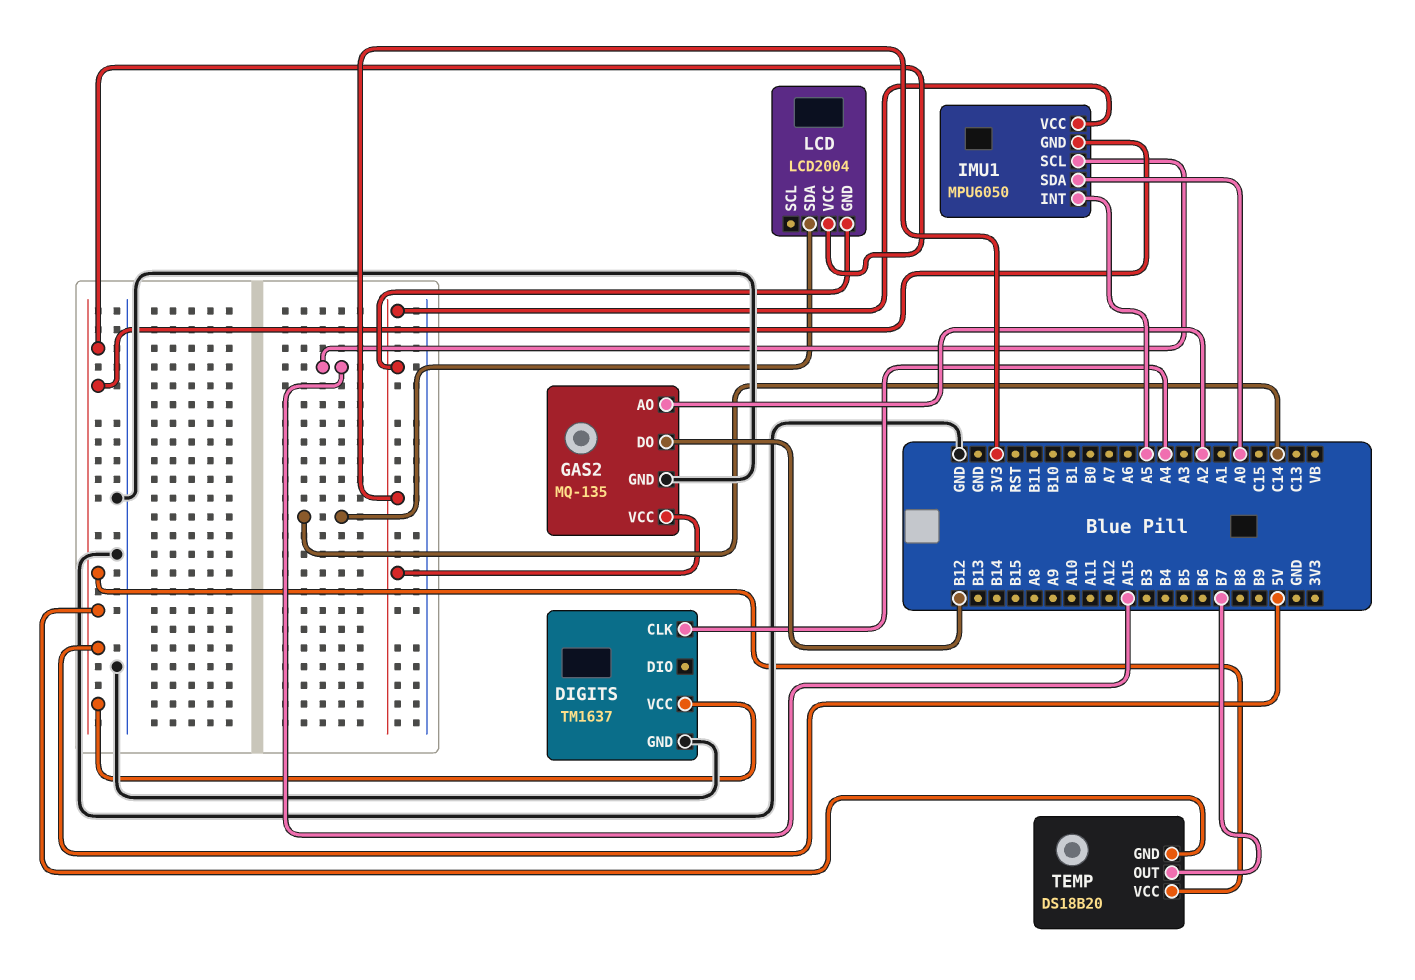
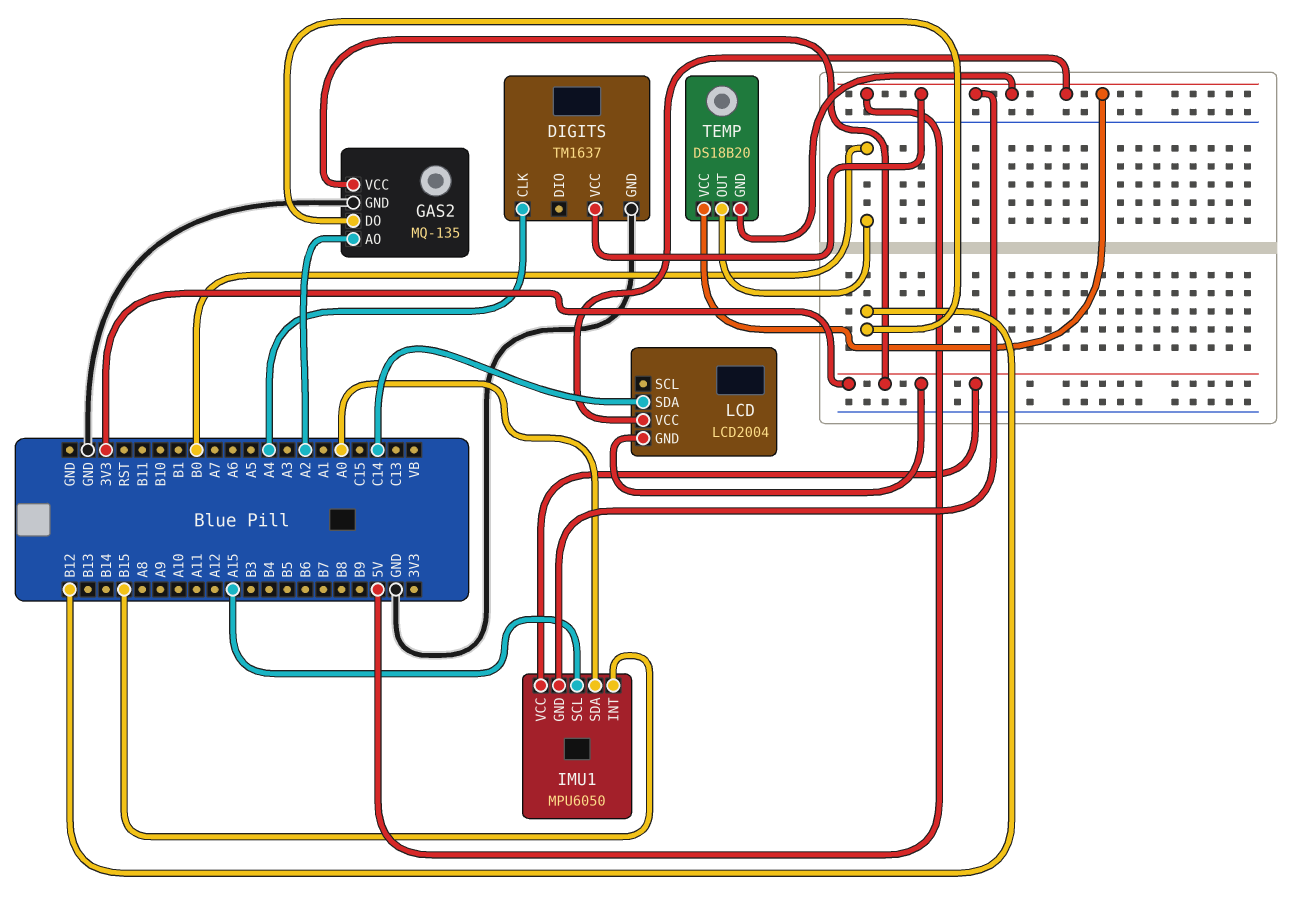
IMU1 pin INT: A5 -> B15
TEMP pin OUT: B7 -> B0

